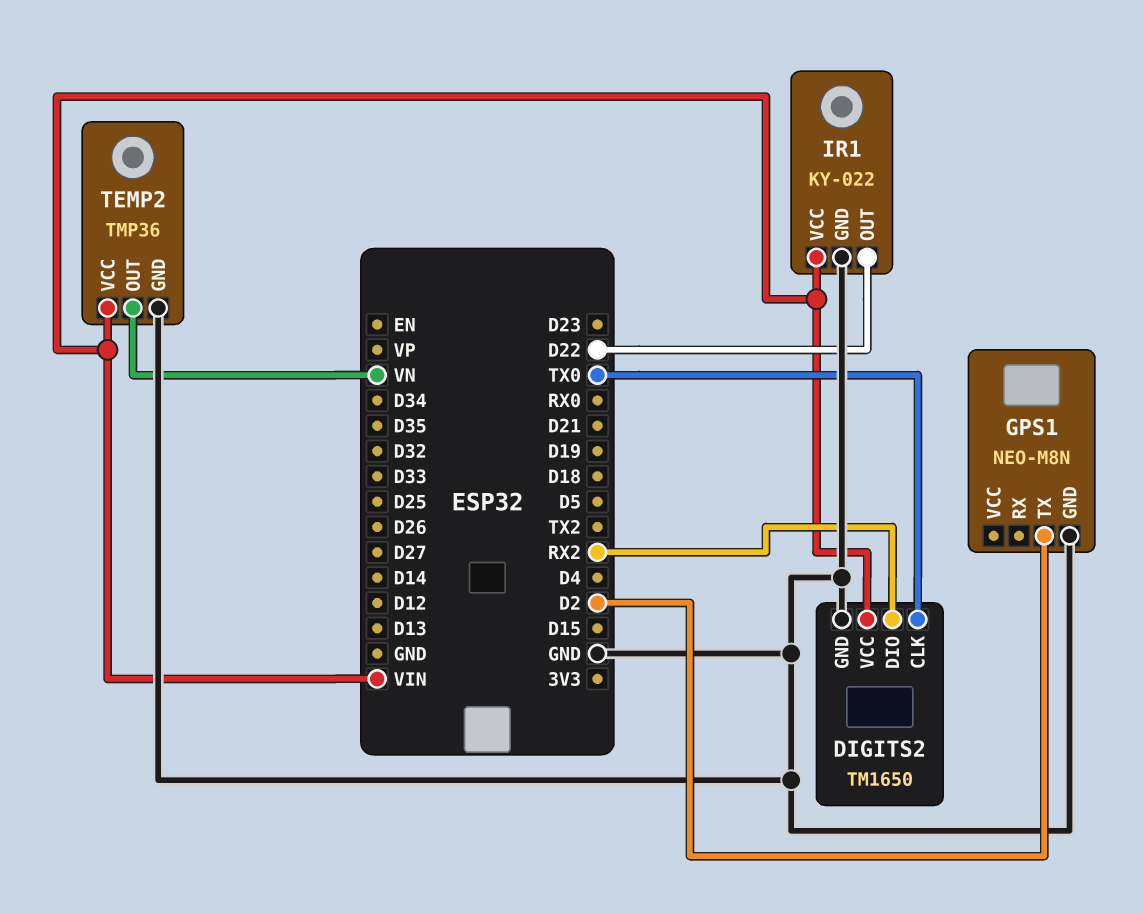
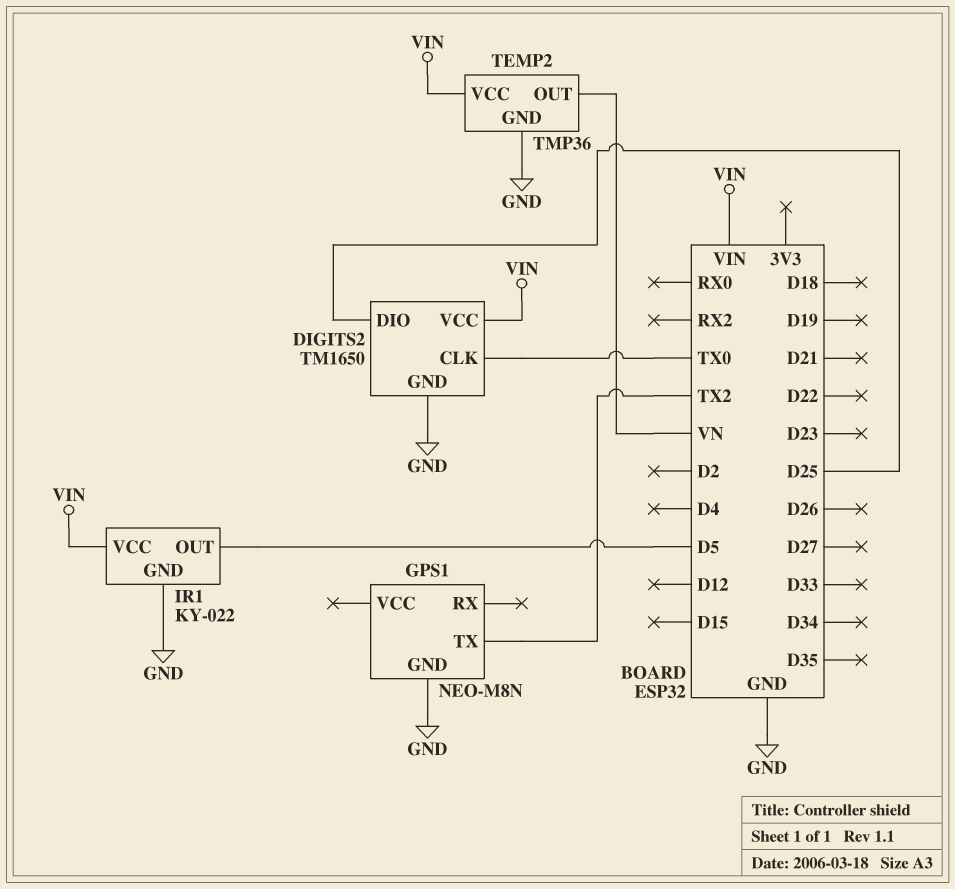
DIGITS2 pin DIO: RX2 -> D25
GPS1 pin TX: D2 -> TX2
IR1 pin OUT: D22 -> D5

